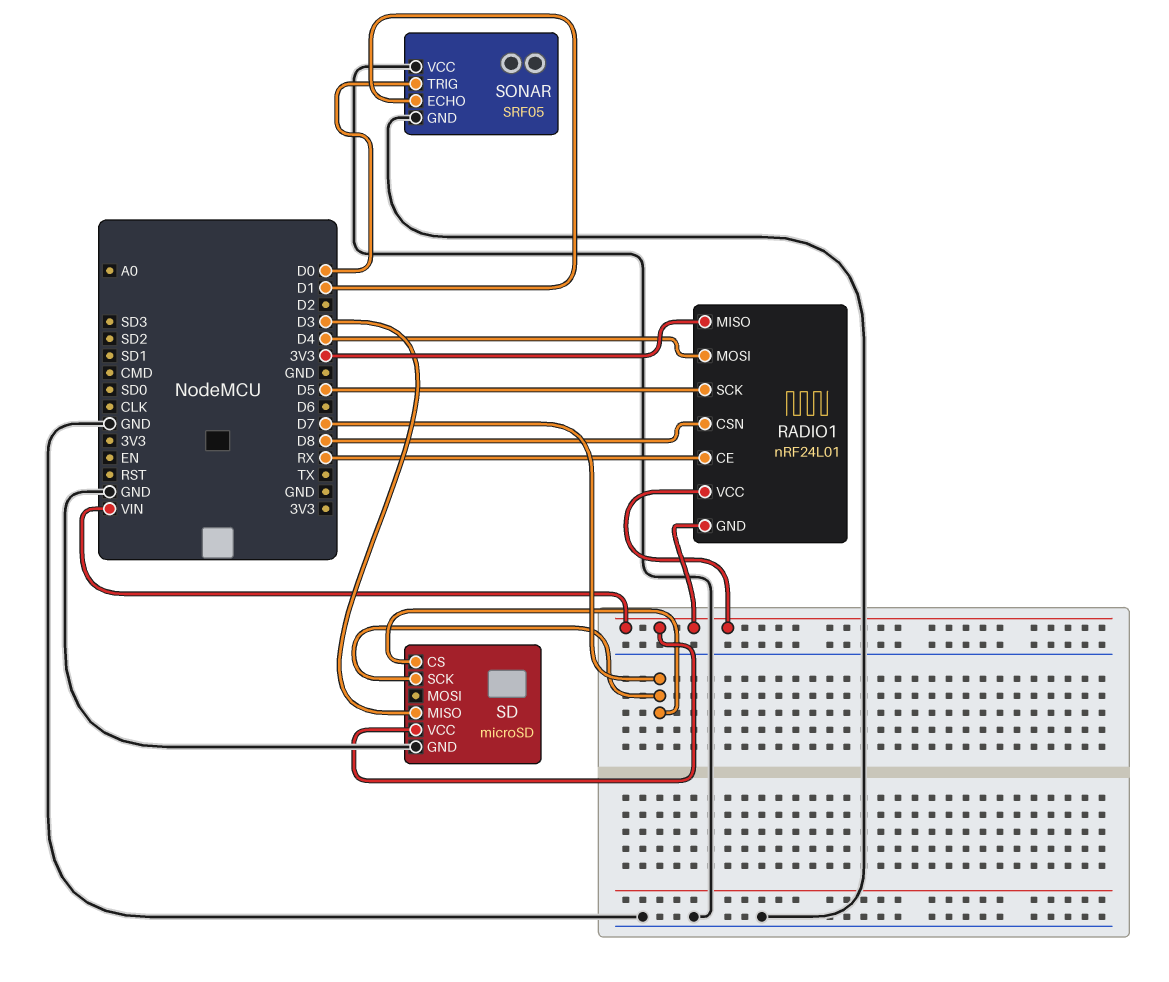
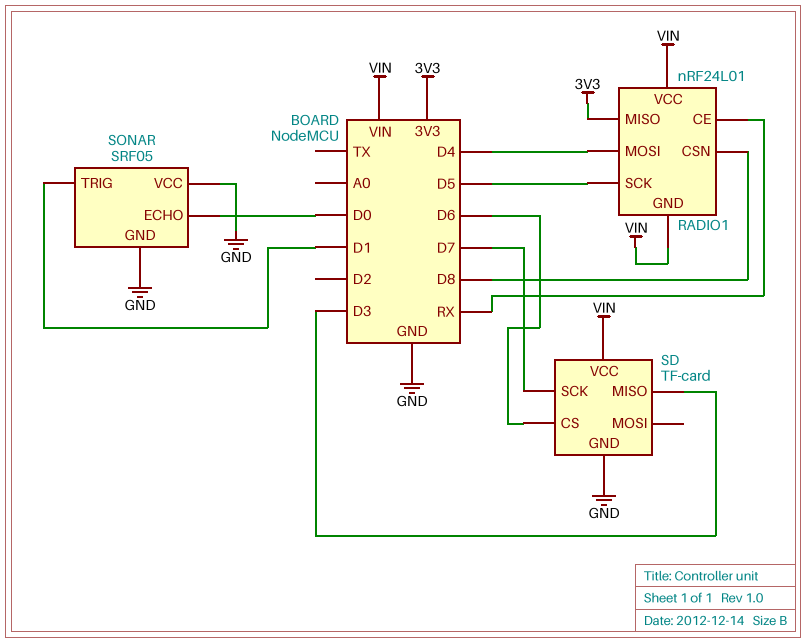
SD: microSD -> TF-card
SD pin CS: D7 -> D6
SONAR pin ECHO: D1 -> D0
SONAR pin TRIG: D0 -> D1

